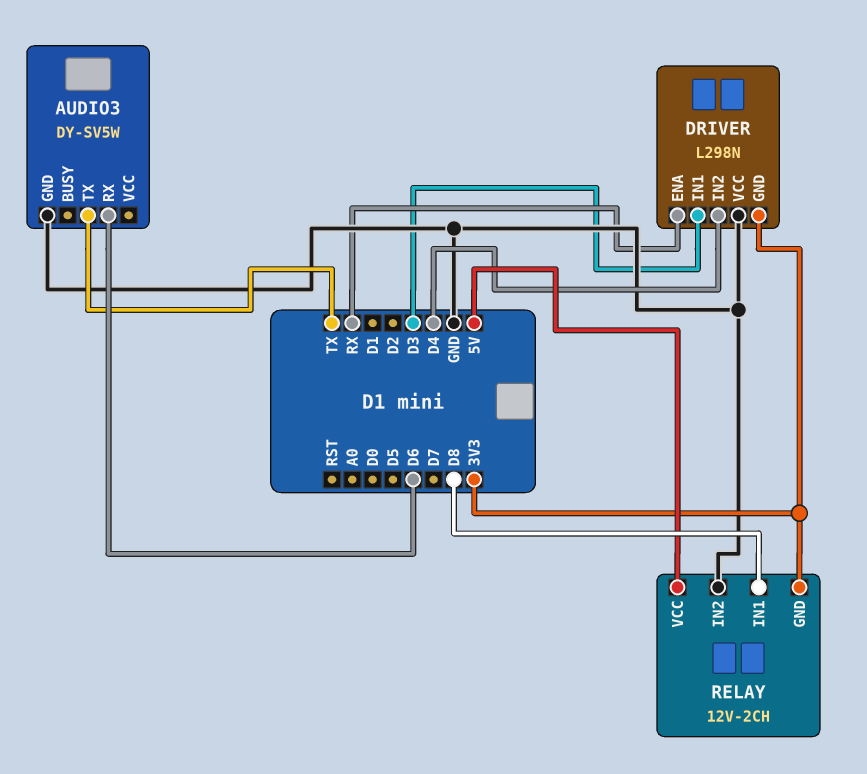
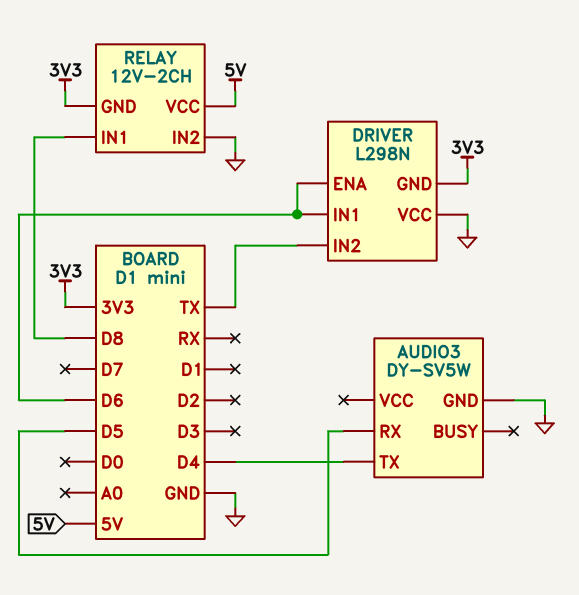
AUDIO3 pin RX: D6 -> D5
AUDIO3 pin TX: TX -> D4
DRIVER pin ENA: RX -> D6
DRIVER pin IN1: D3 -> D6
DRIVER pin IN2: D4 -> TX

